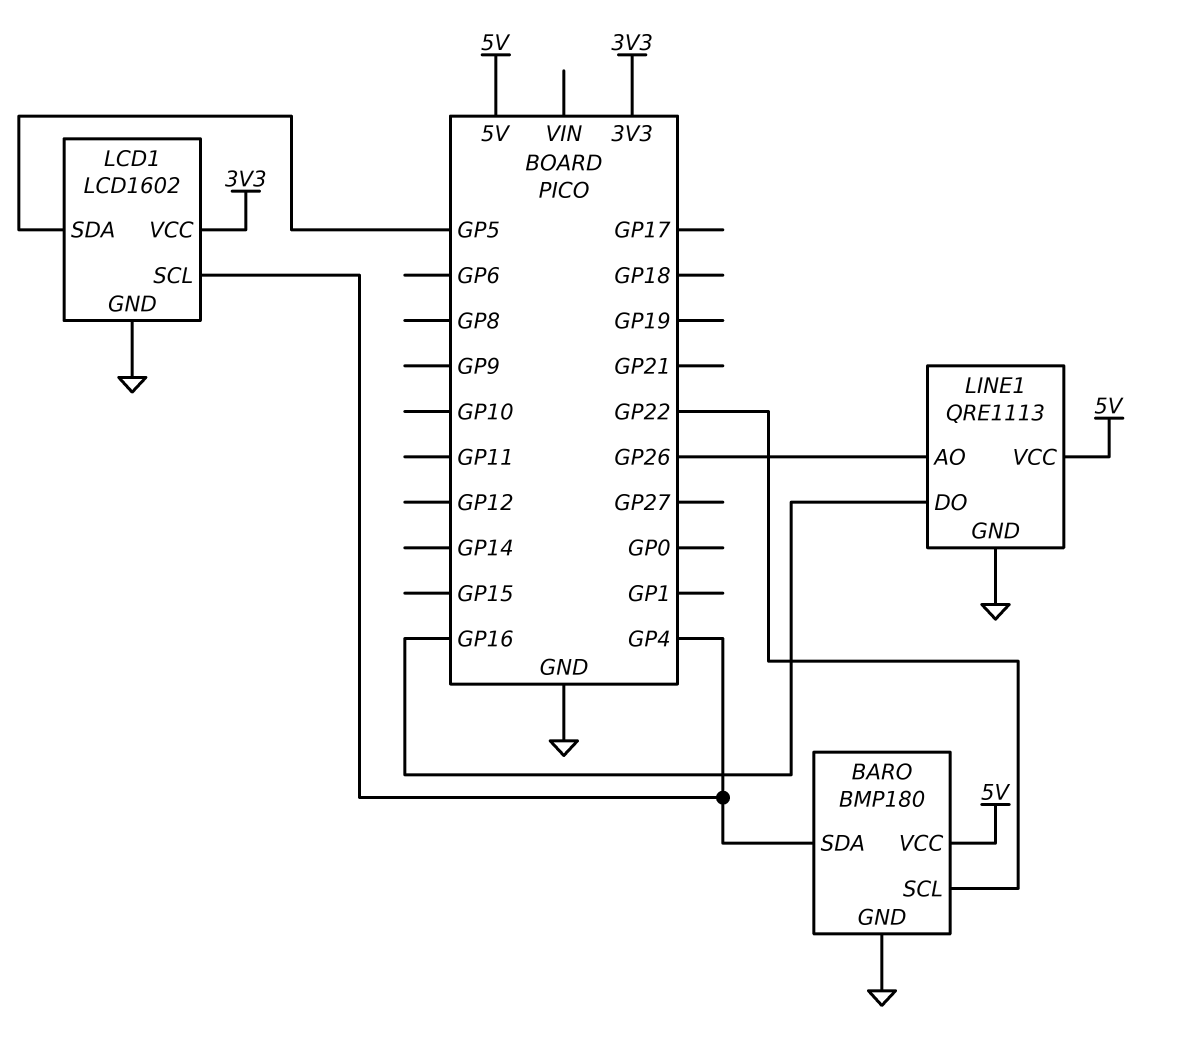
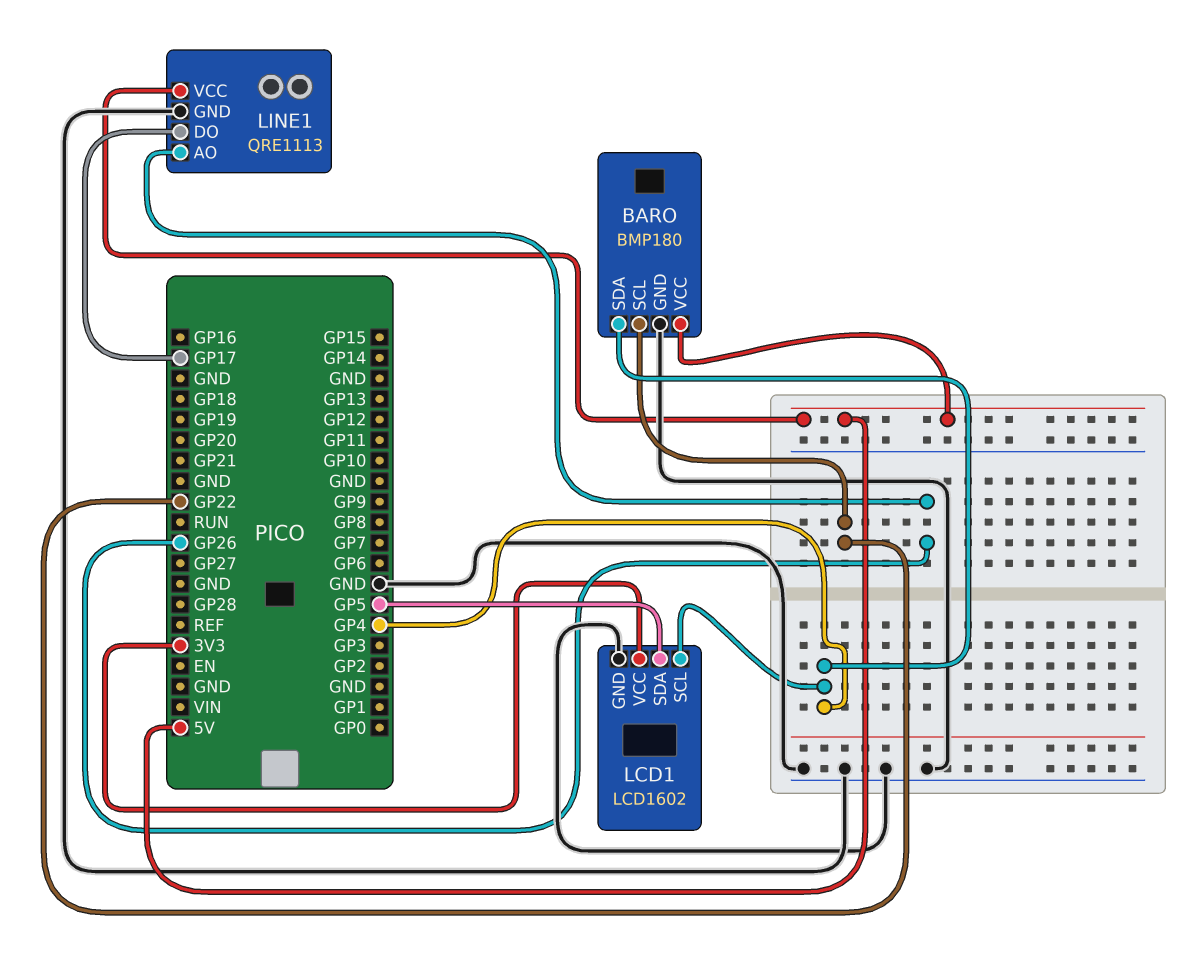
LINE1 pin DO: GP16 -> GP17

